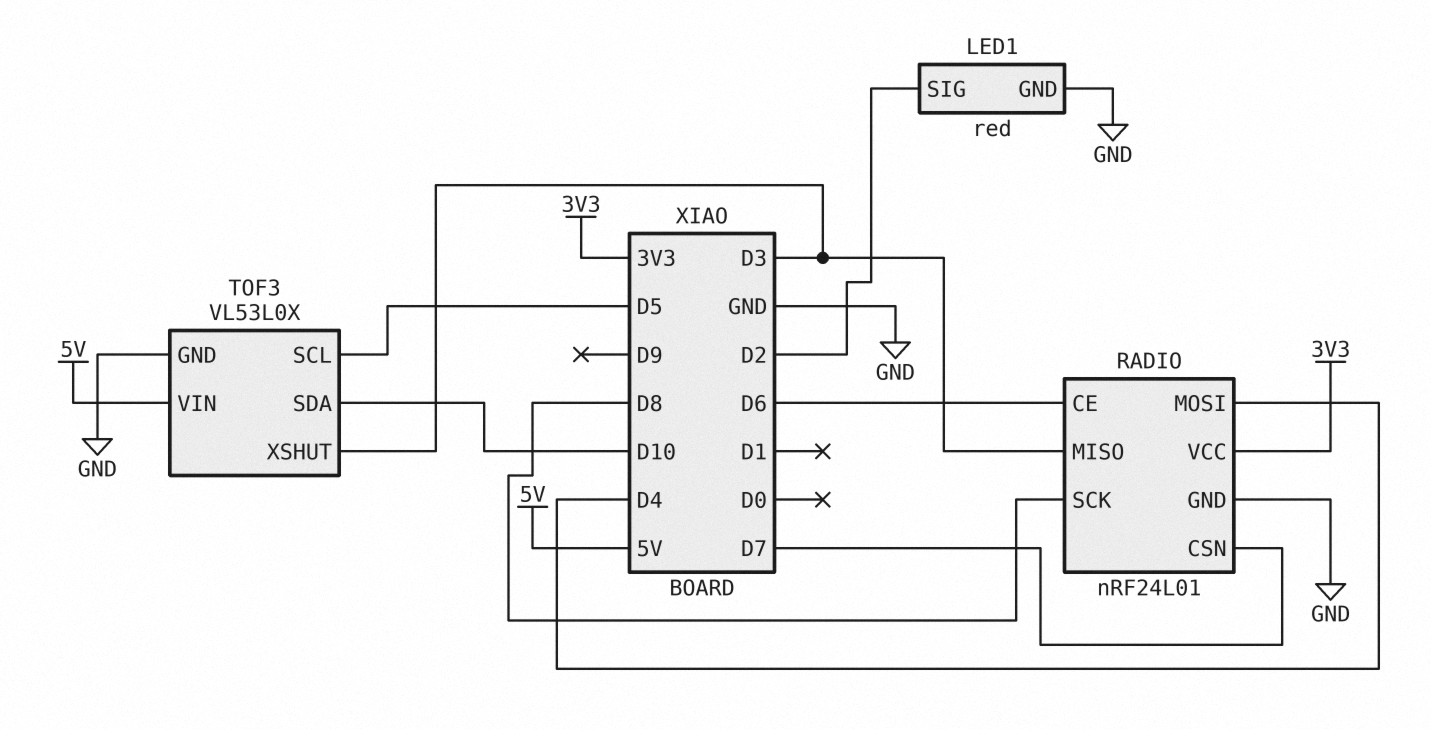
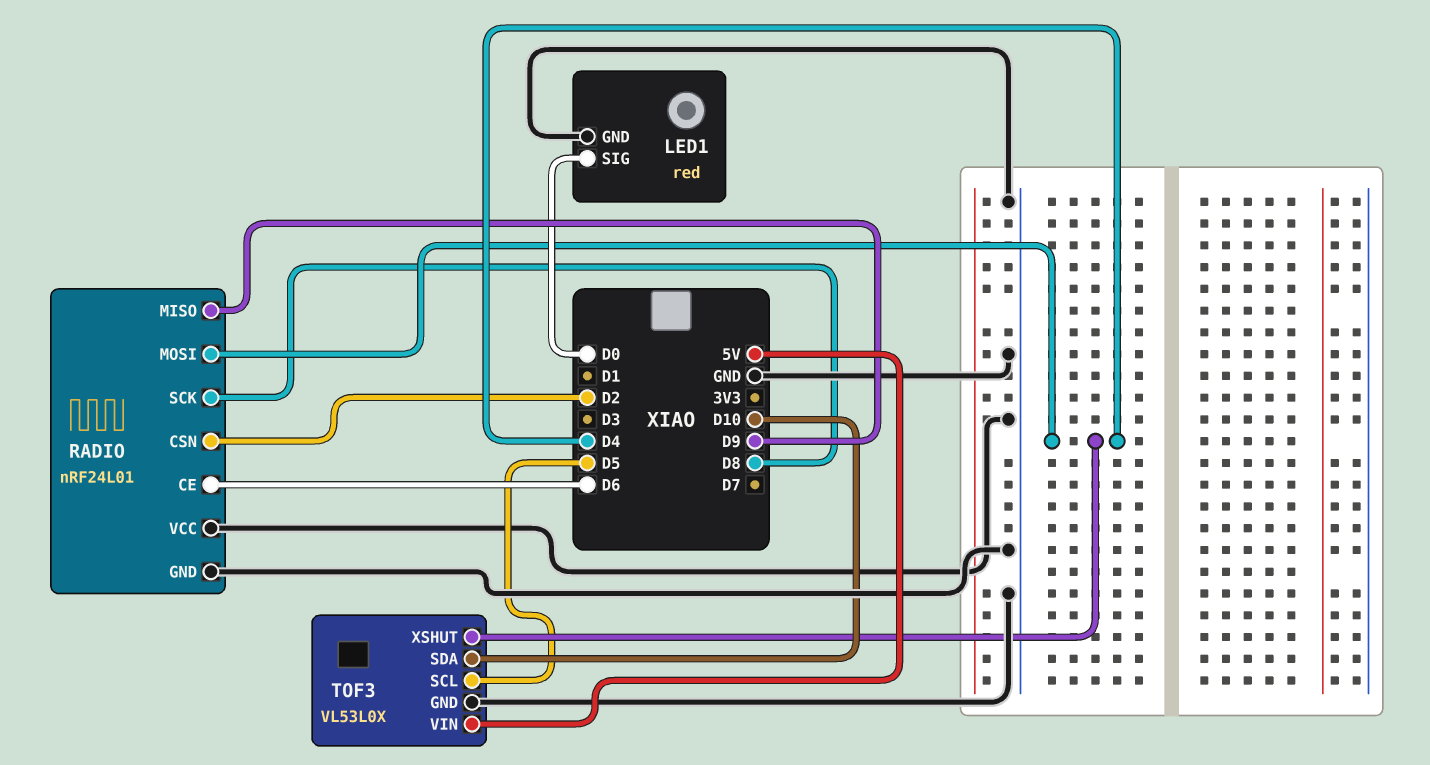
LED1 pin SIG: D2 -> D0
RADIO pin CSN: D7 -> D2
RADIO pin MISO: D3 -> D9
RADIO pin VCC: 3V3 -> GND
TOF3 pin XSHUT: D3 -> D4

